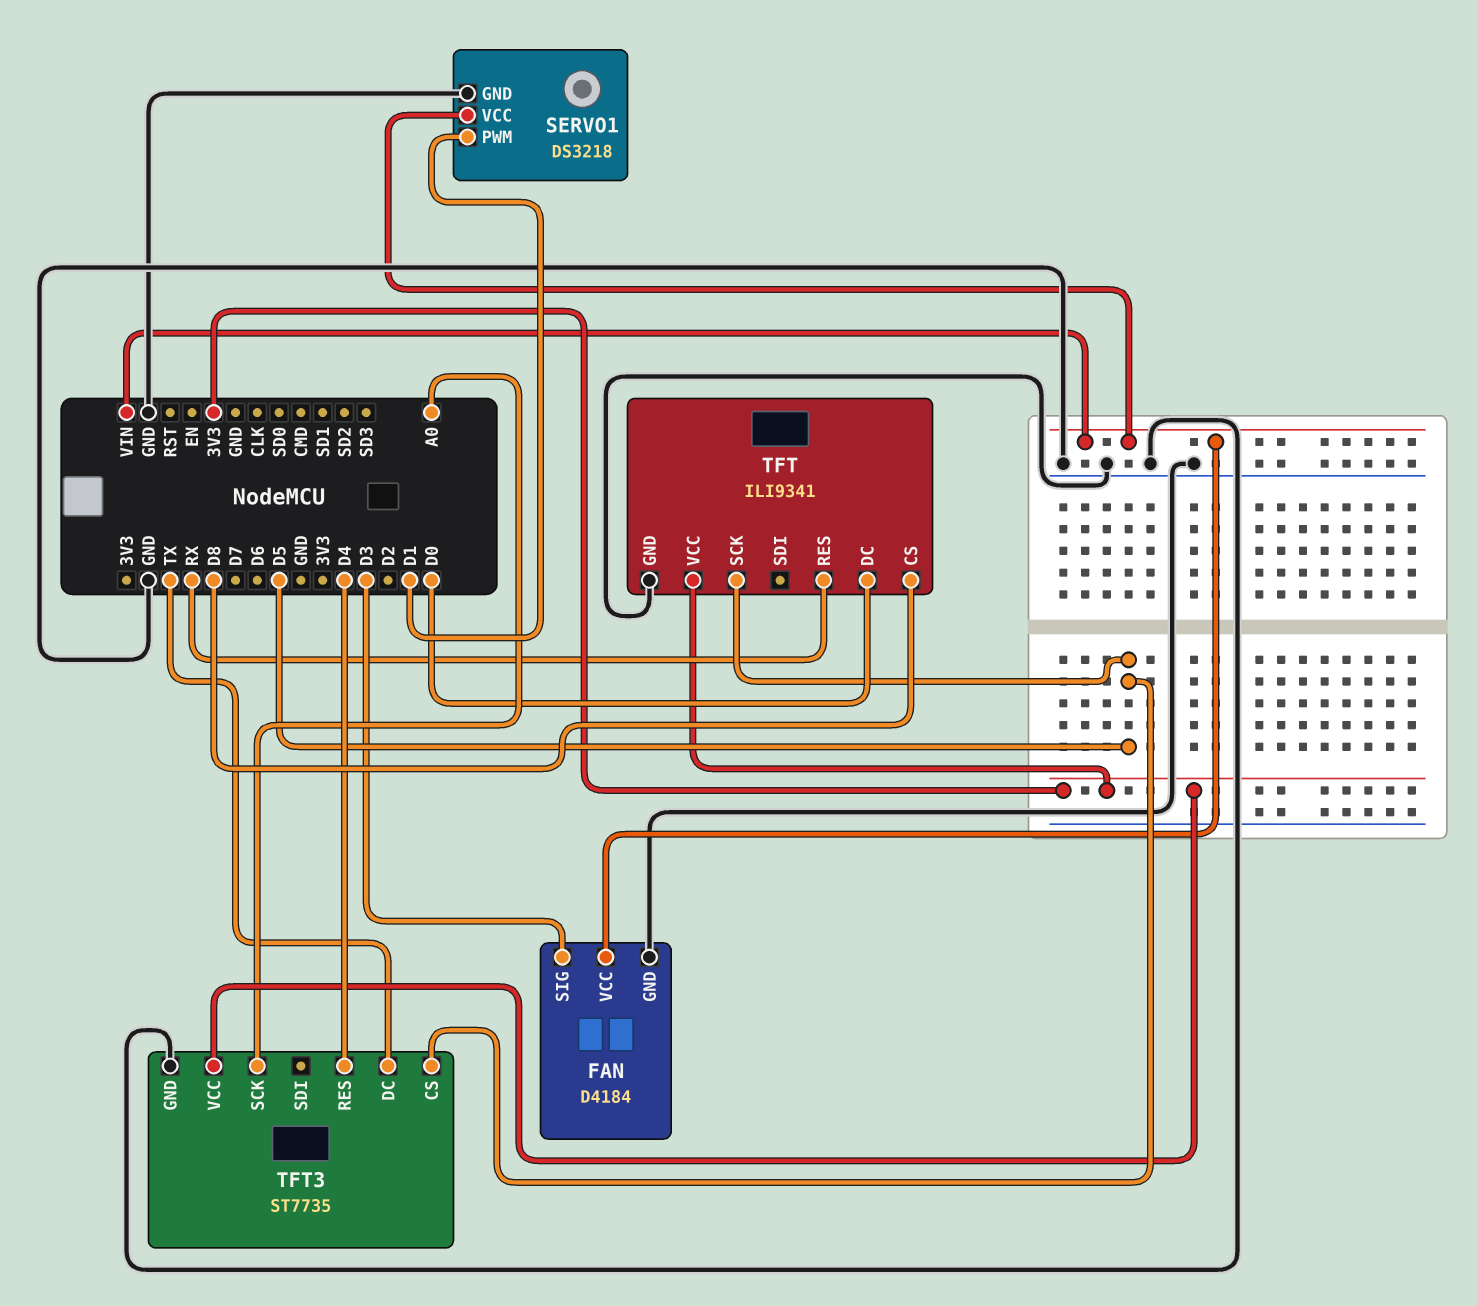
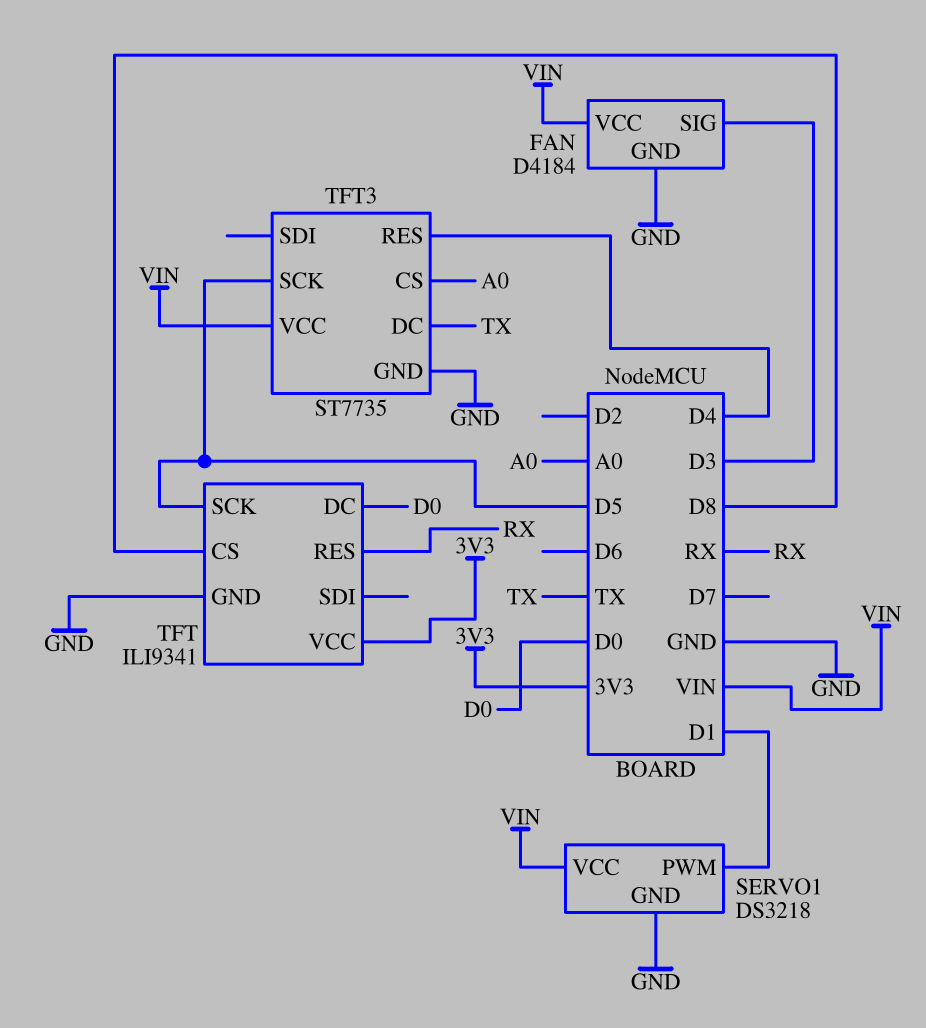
TFT3 pin CS: D5 -> A0
TFT3 pin SCK: A0 -> D5
TFT3 pin VCC: 3V3 -> VIN

